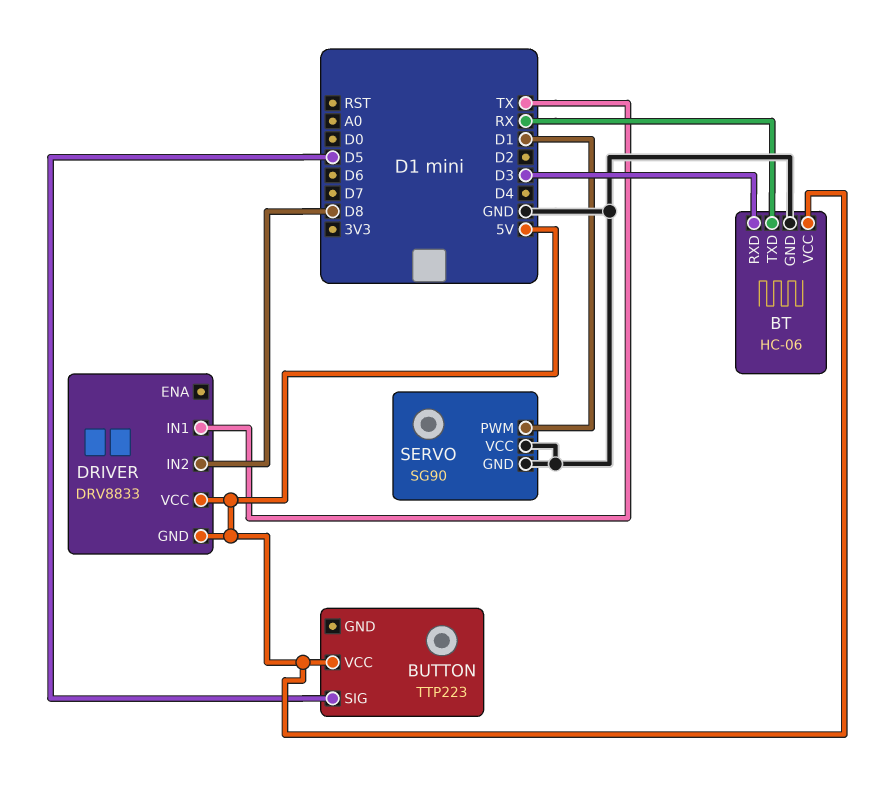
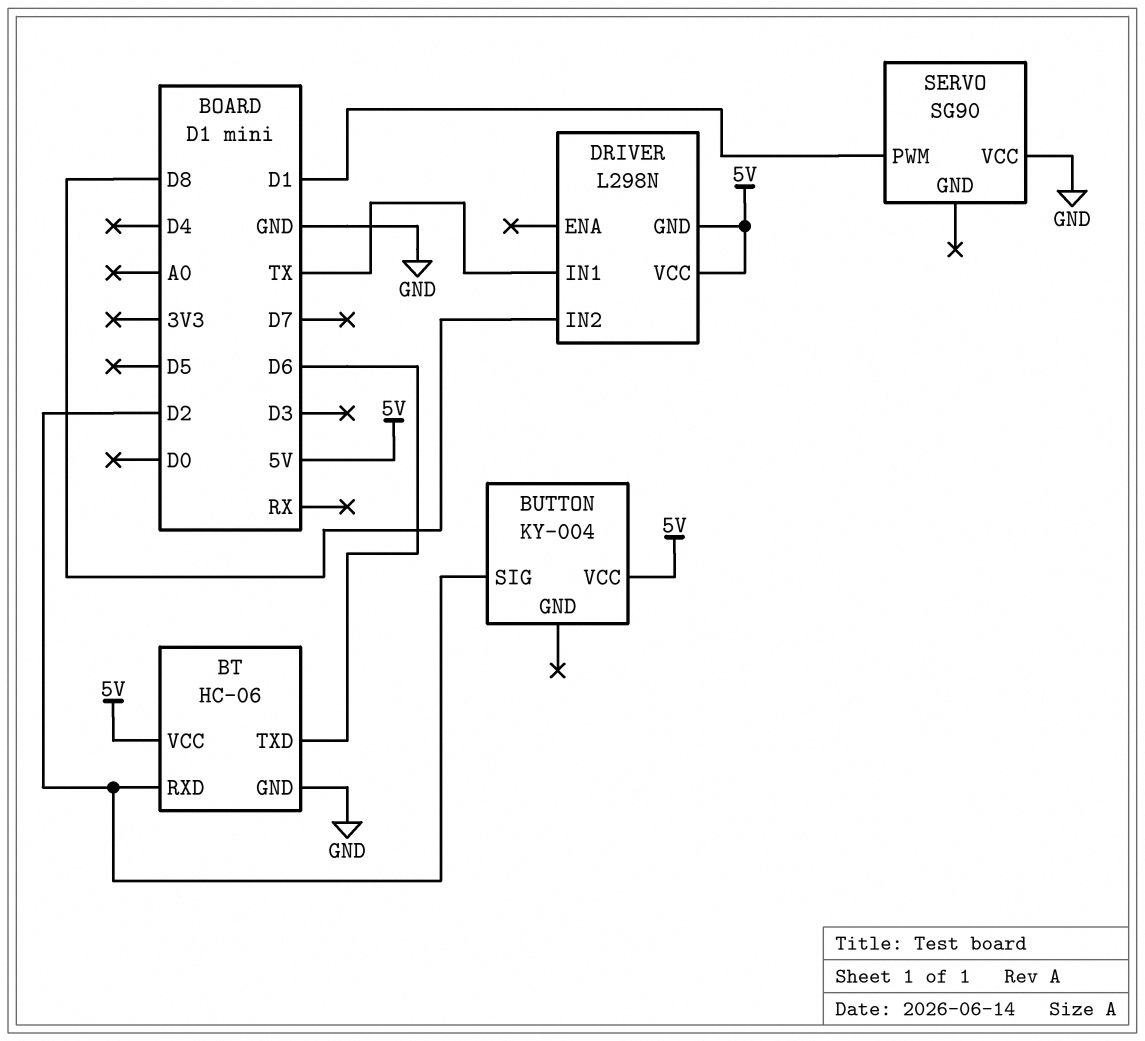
BT pin RXD: D3 -> D2
BT pin TXD: RX -> D6
BUTTON: TTP223 -> KY-004
BUTTON pin SIG: D5 -> D2
DRIVER: DRV8833 -> L298N
SERVO pin GND: GND -> none

